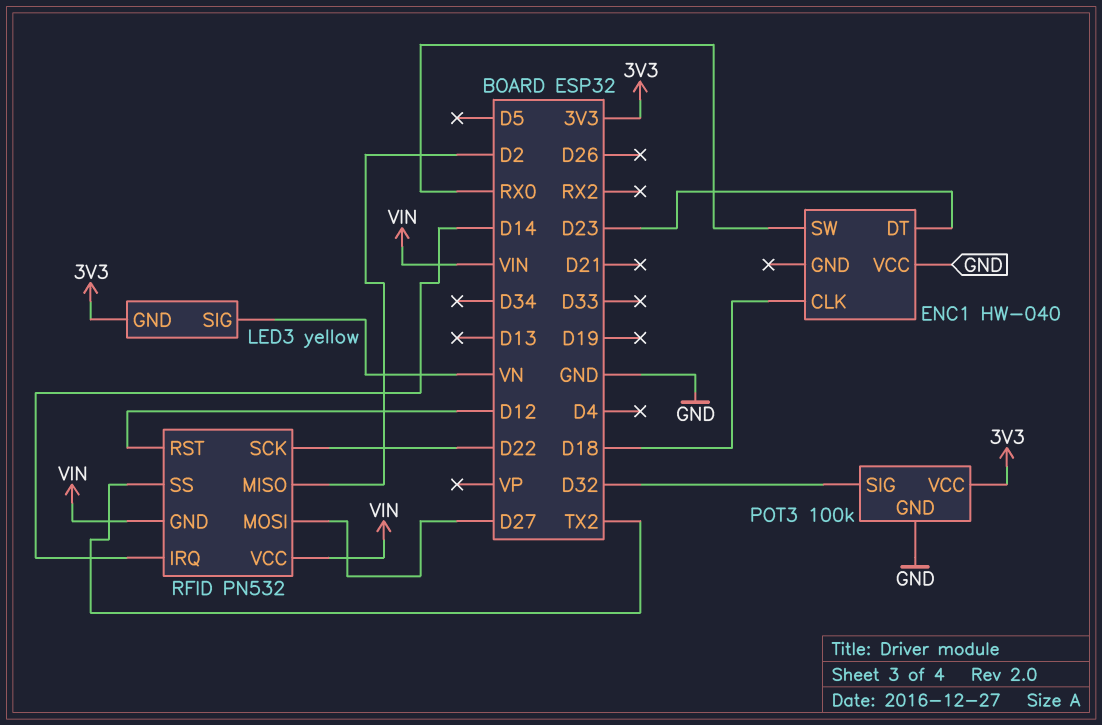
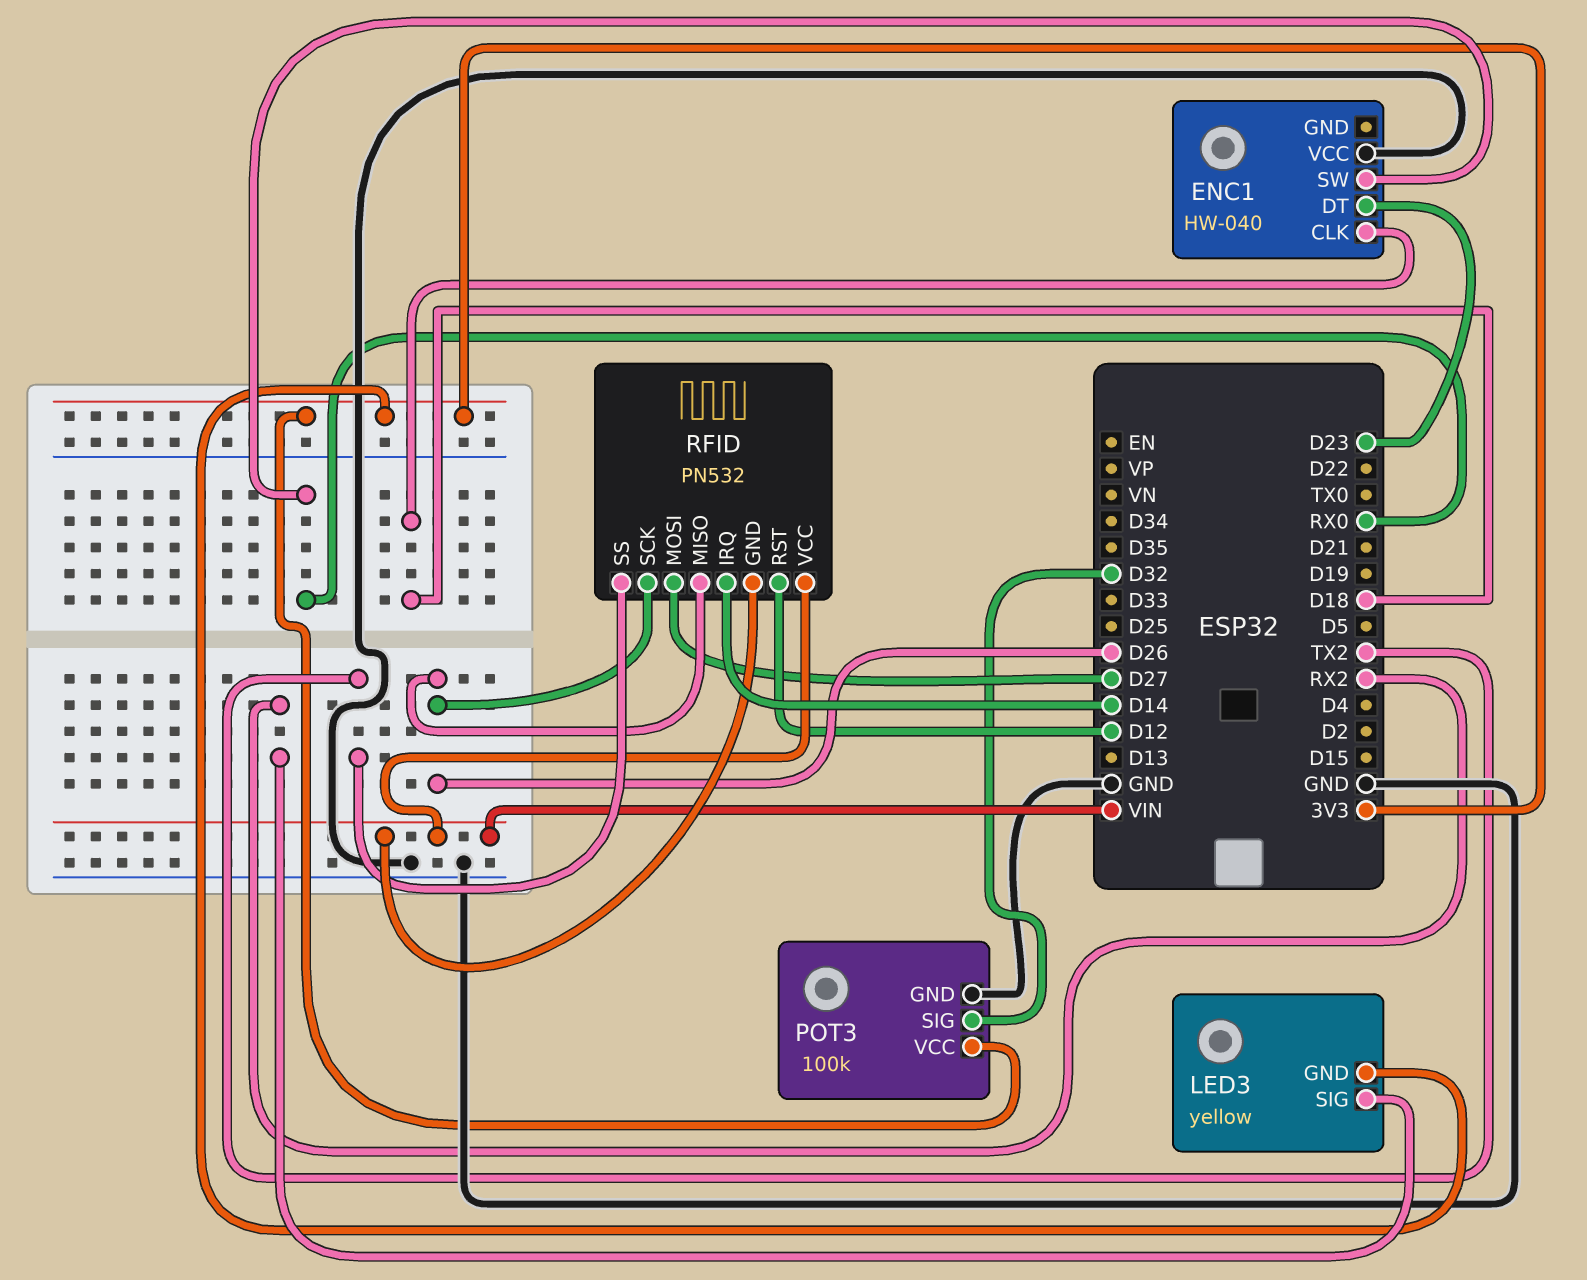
LED3 pin SIG: VN -> RX2
RFID pin MISO: D2 -> D26
RFID pin SCK: D22 -> D26

